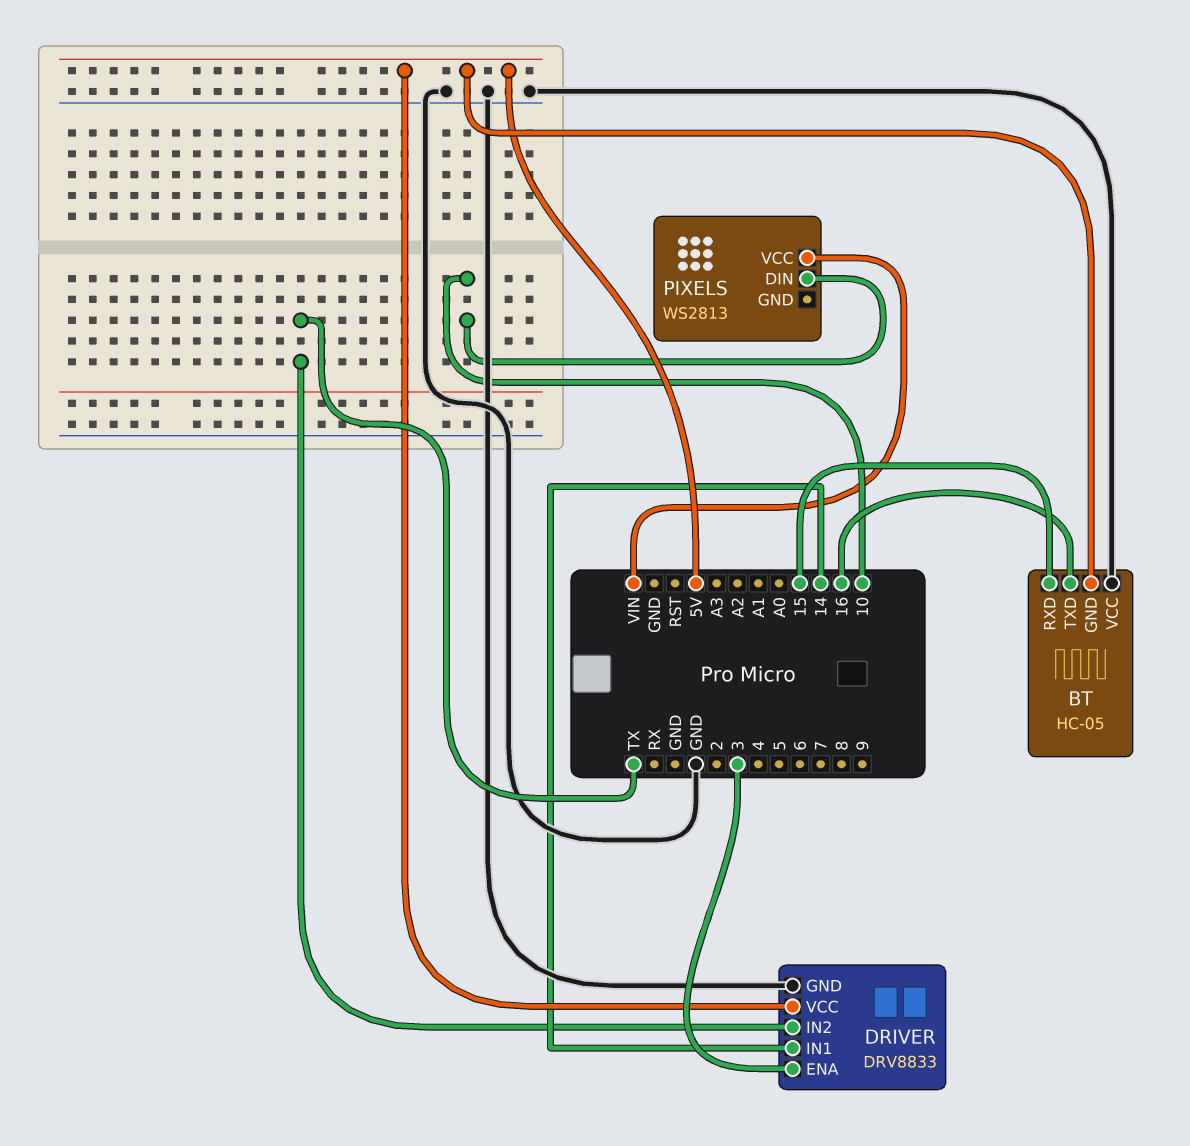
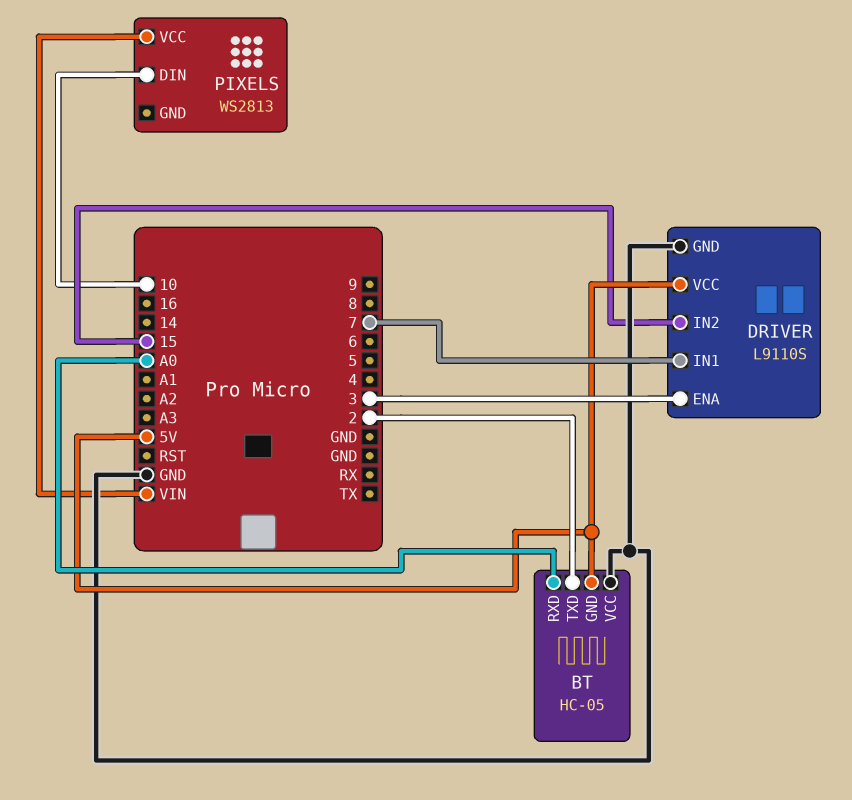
BT pin RXD: 15 -> A0
BT pin TXD: 16 -> 2
DRIVER: DRV8833 -> L9110S
DRIVER pin IN1: 14 -> 7
DRIVER pin IN2: TX -> 15

